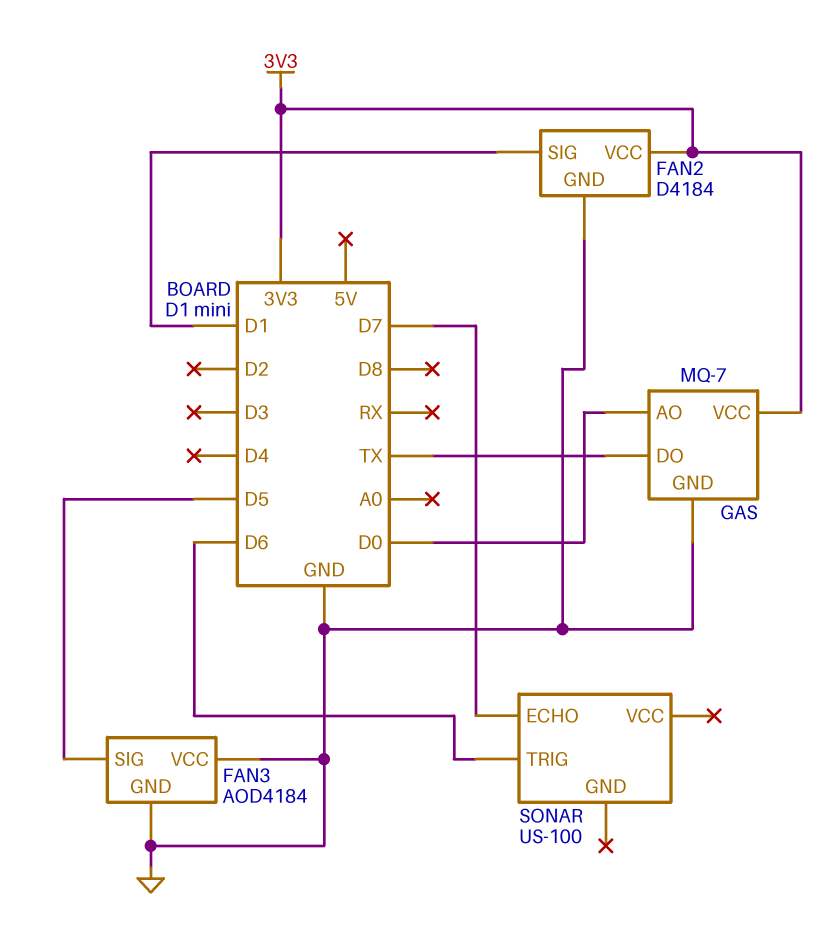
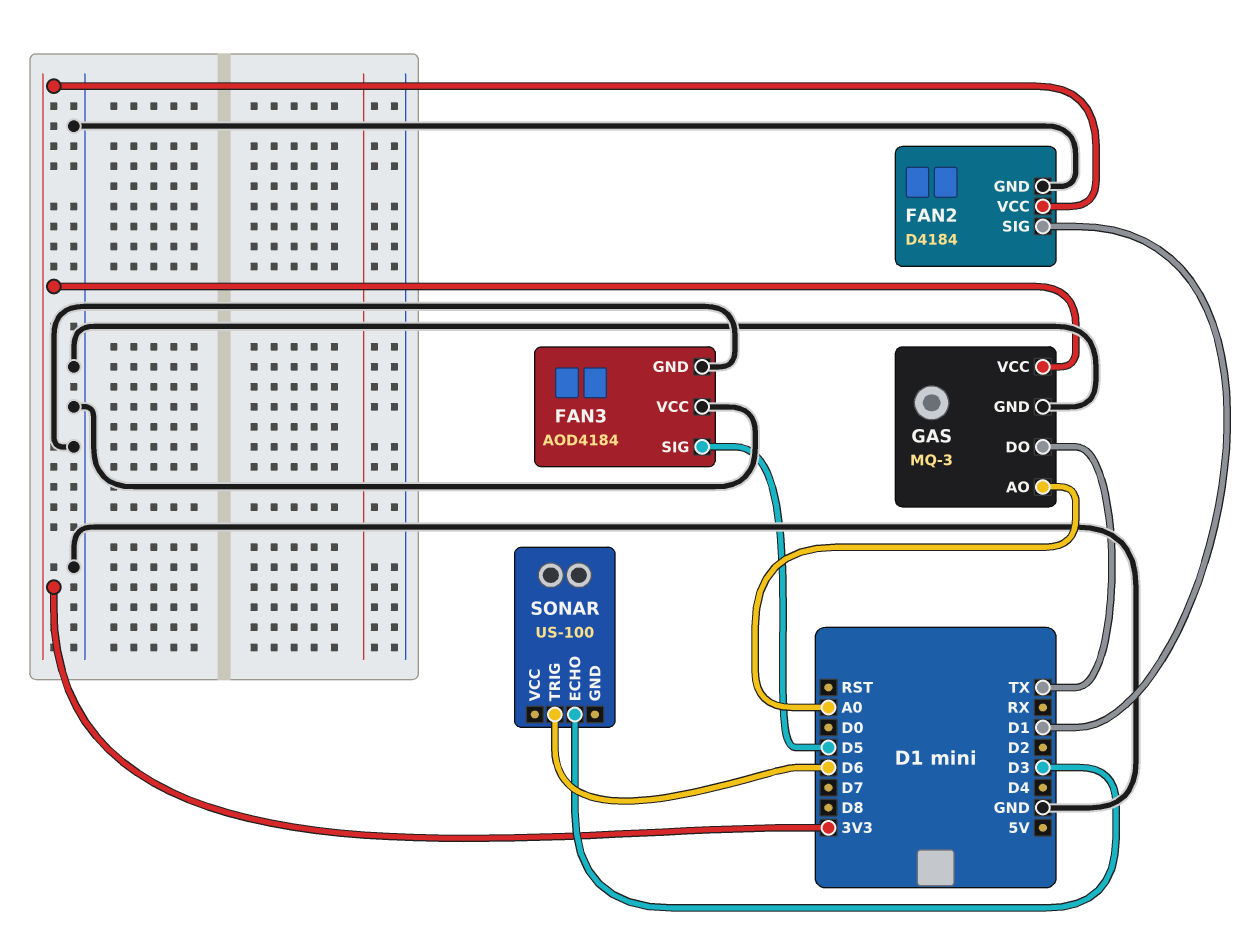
GAS: MQ-7 -> MQ-3
GAS pin AO: D0 -> A0
SONAR pin ECHO: D7 -> D3

